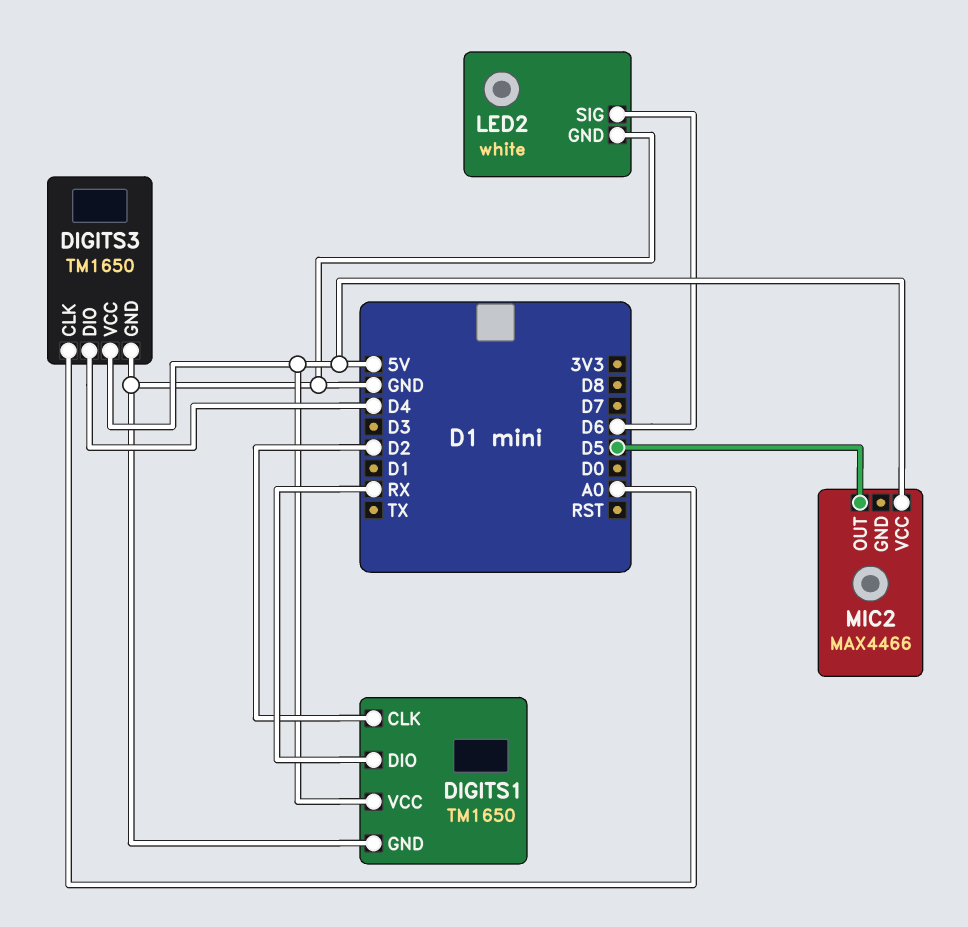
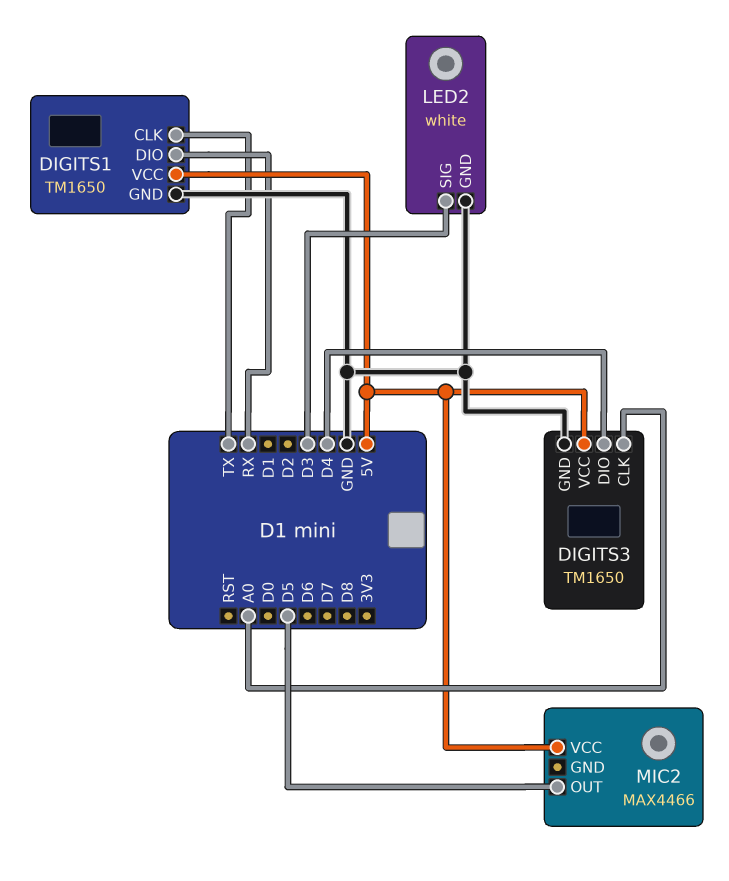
DIGITS1 pin CLK: D2 -> TX
LED2 pin SIG: D6 -> D3

